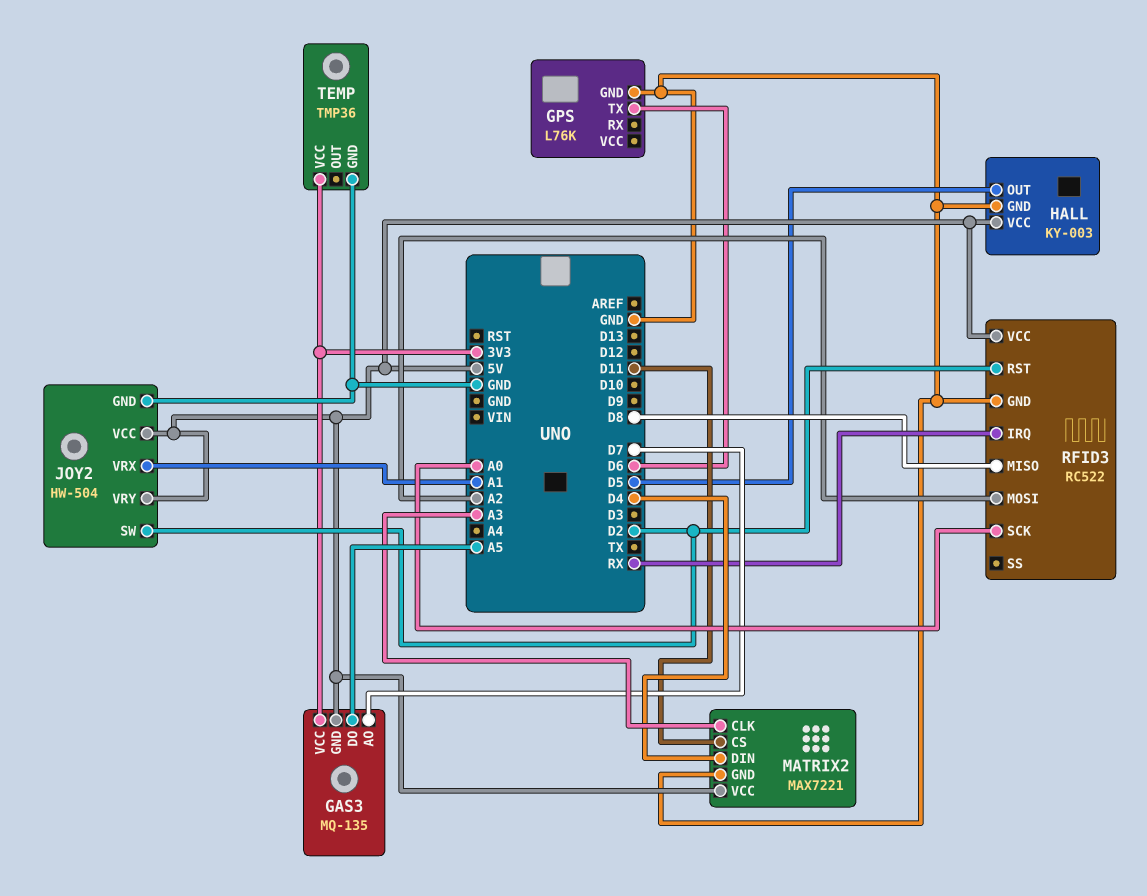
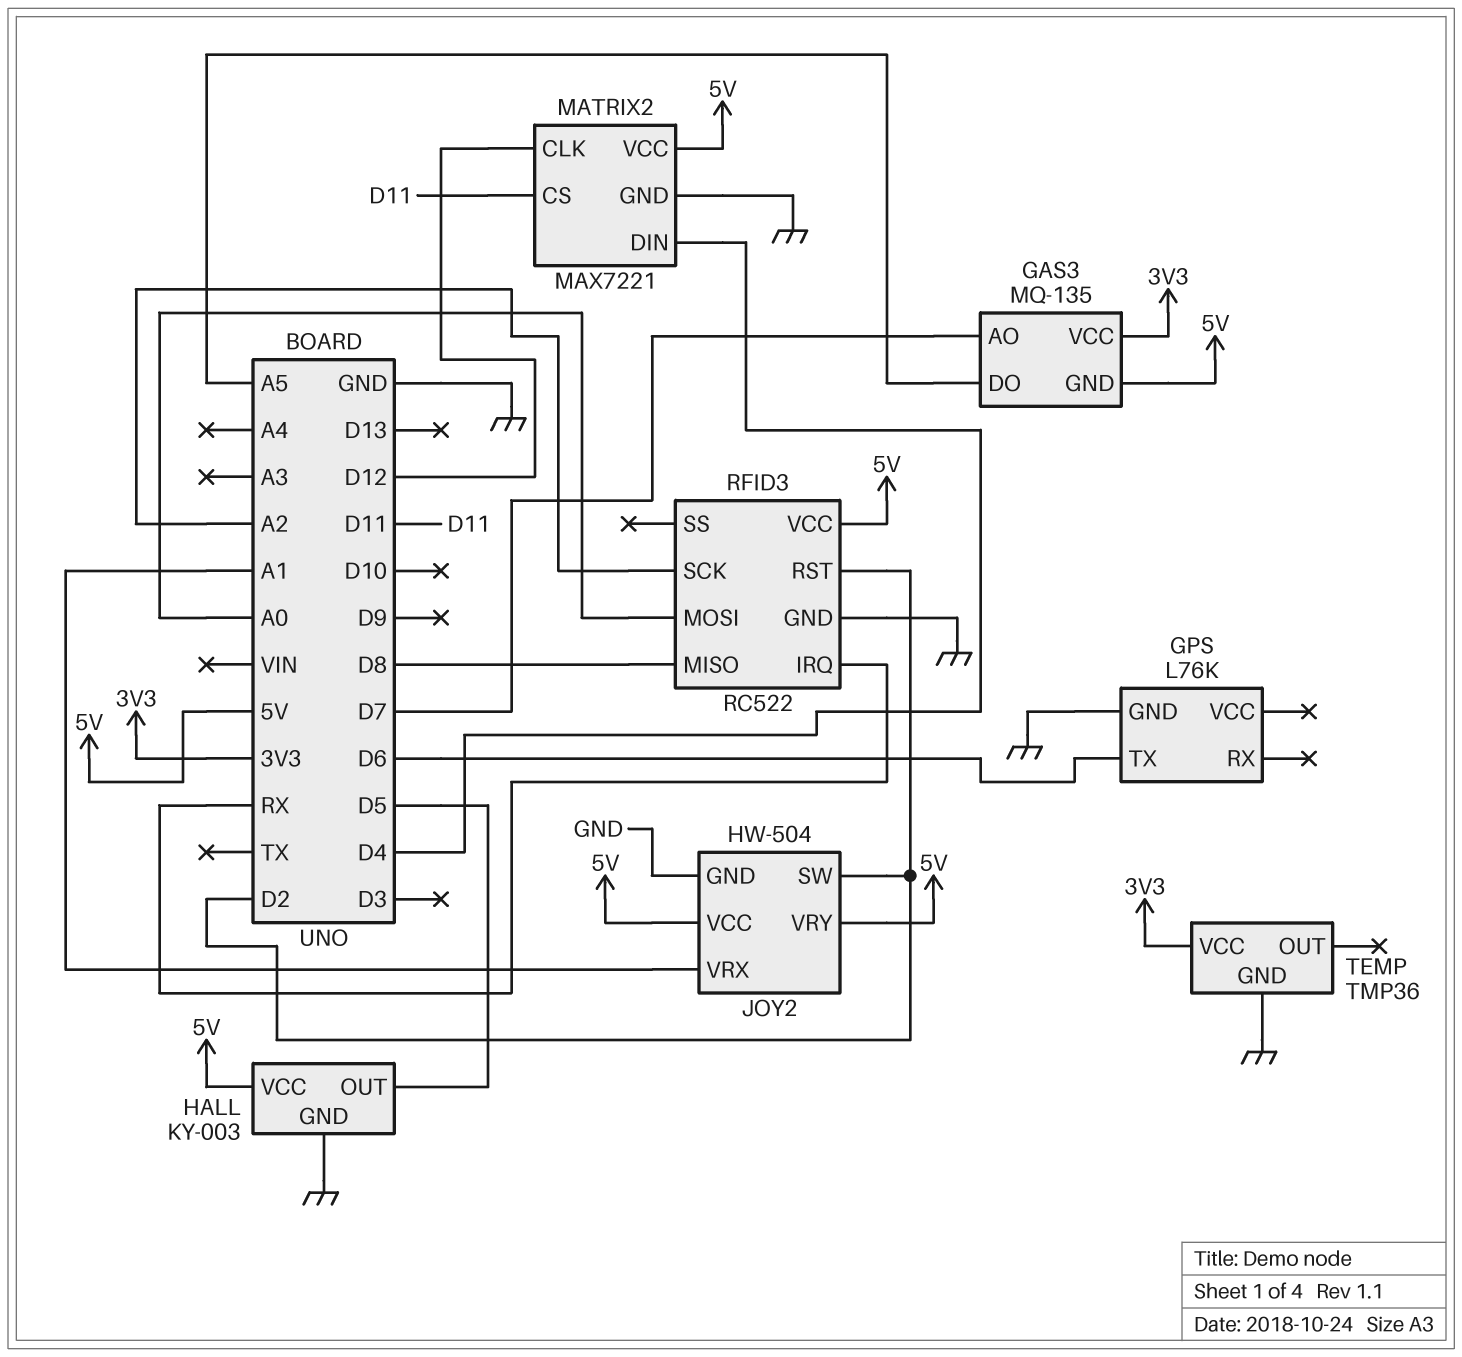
MATRIX2 pin CLK: A3 -> D12
RFID3 pin MOSI: A2 -> A0
RFID3 pin SCK: A0 -> A2

